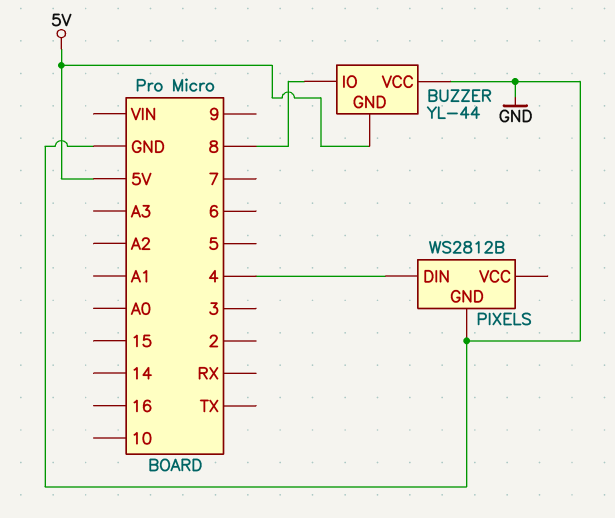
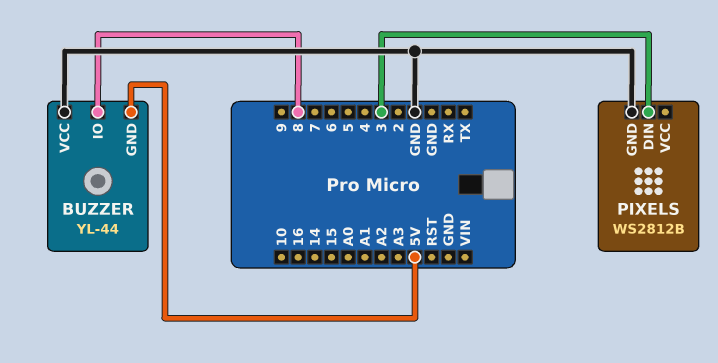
PIXELS pin DIN: 4 -> 3

